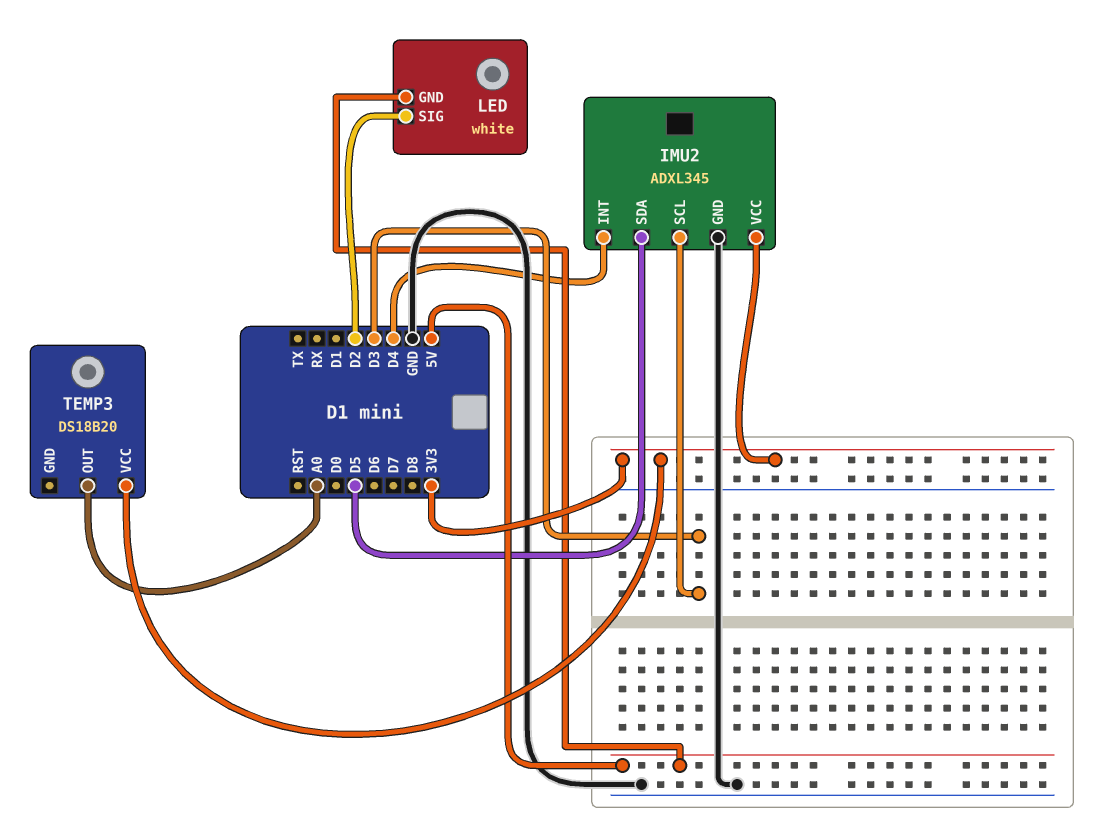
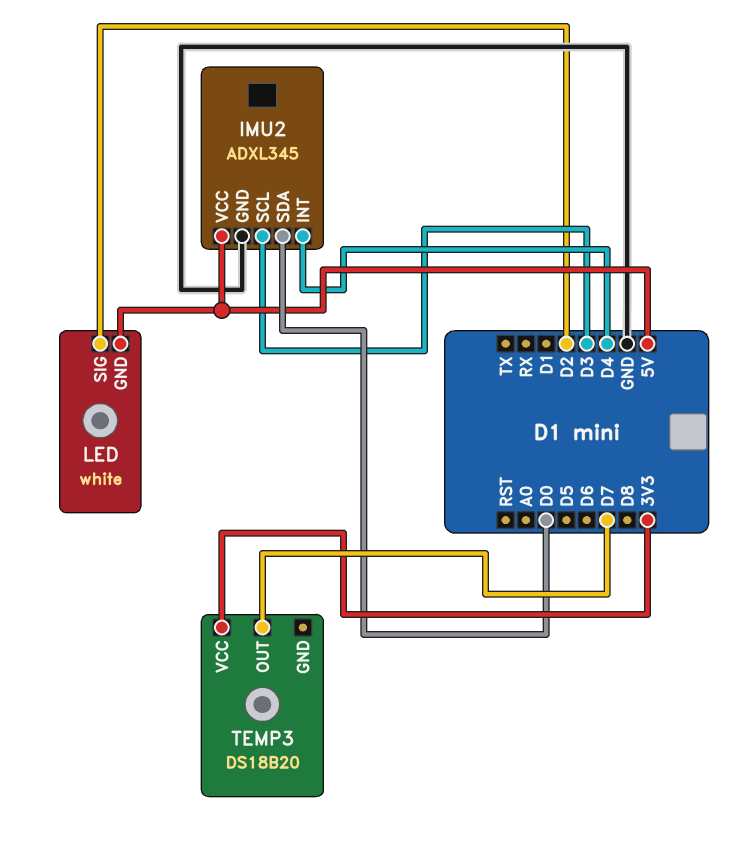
IMU2 pin SDA: D5 -> D0
IMU2 pin VCC: 3V3 -> 5V
TEMP3 pin OUT: A0 -> D7

